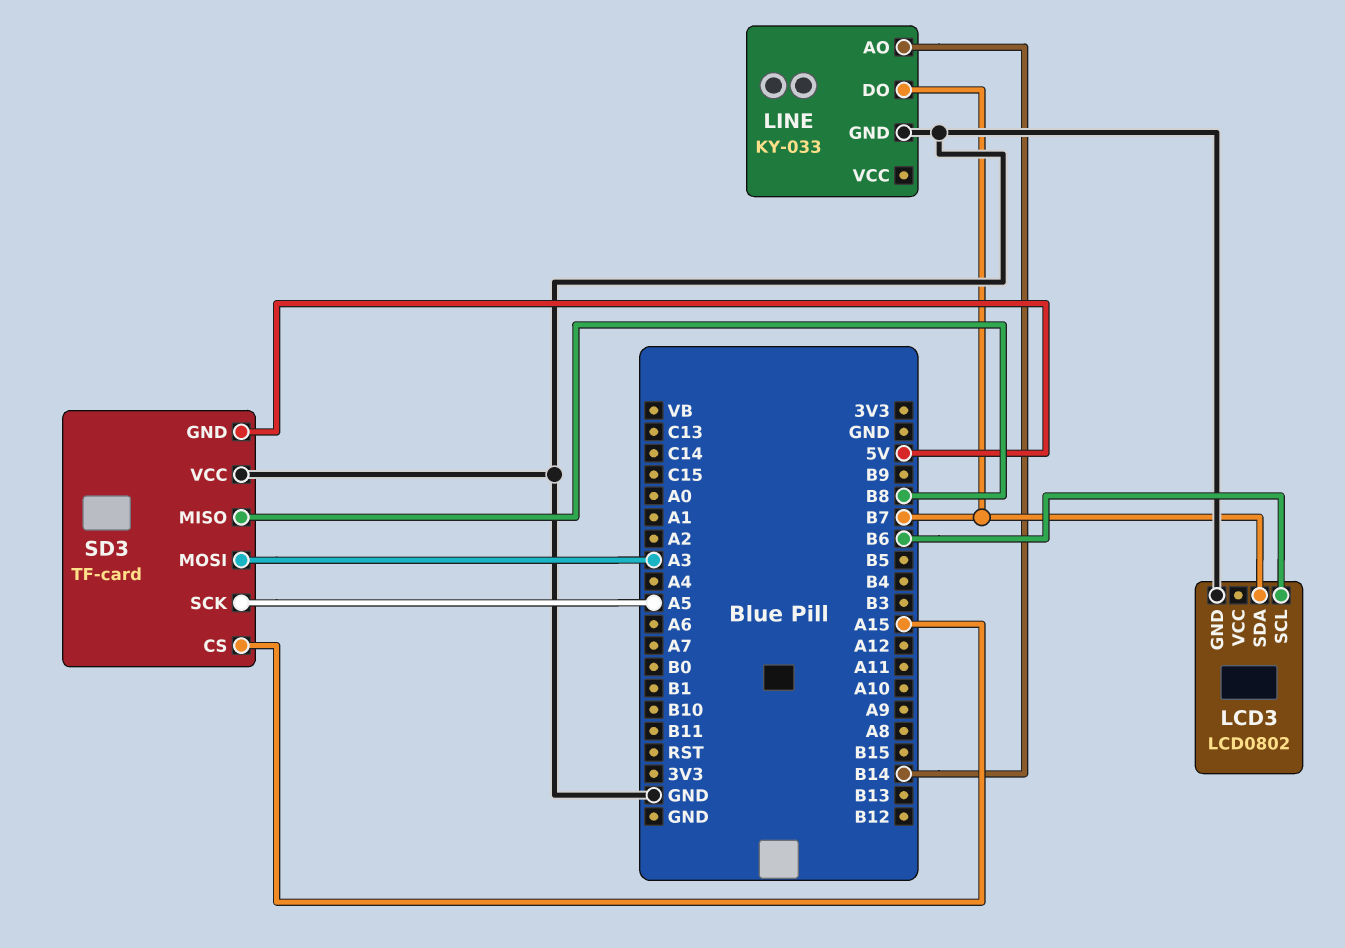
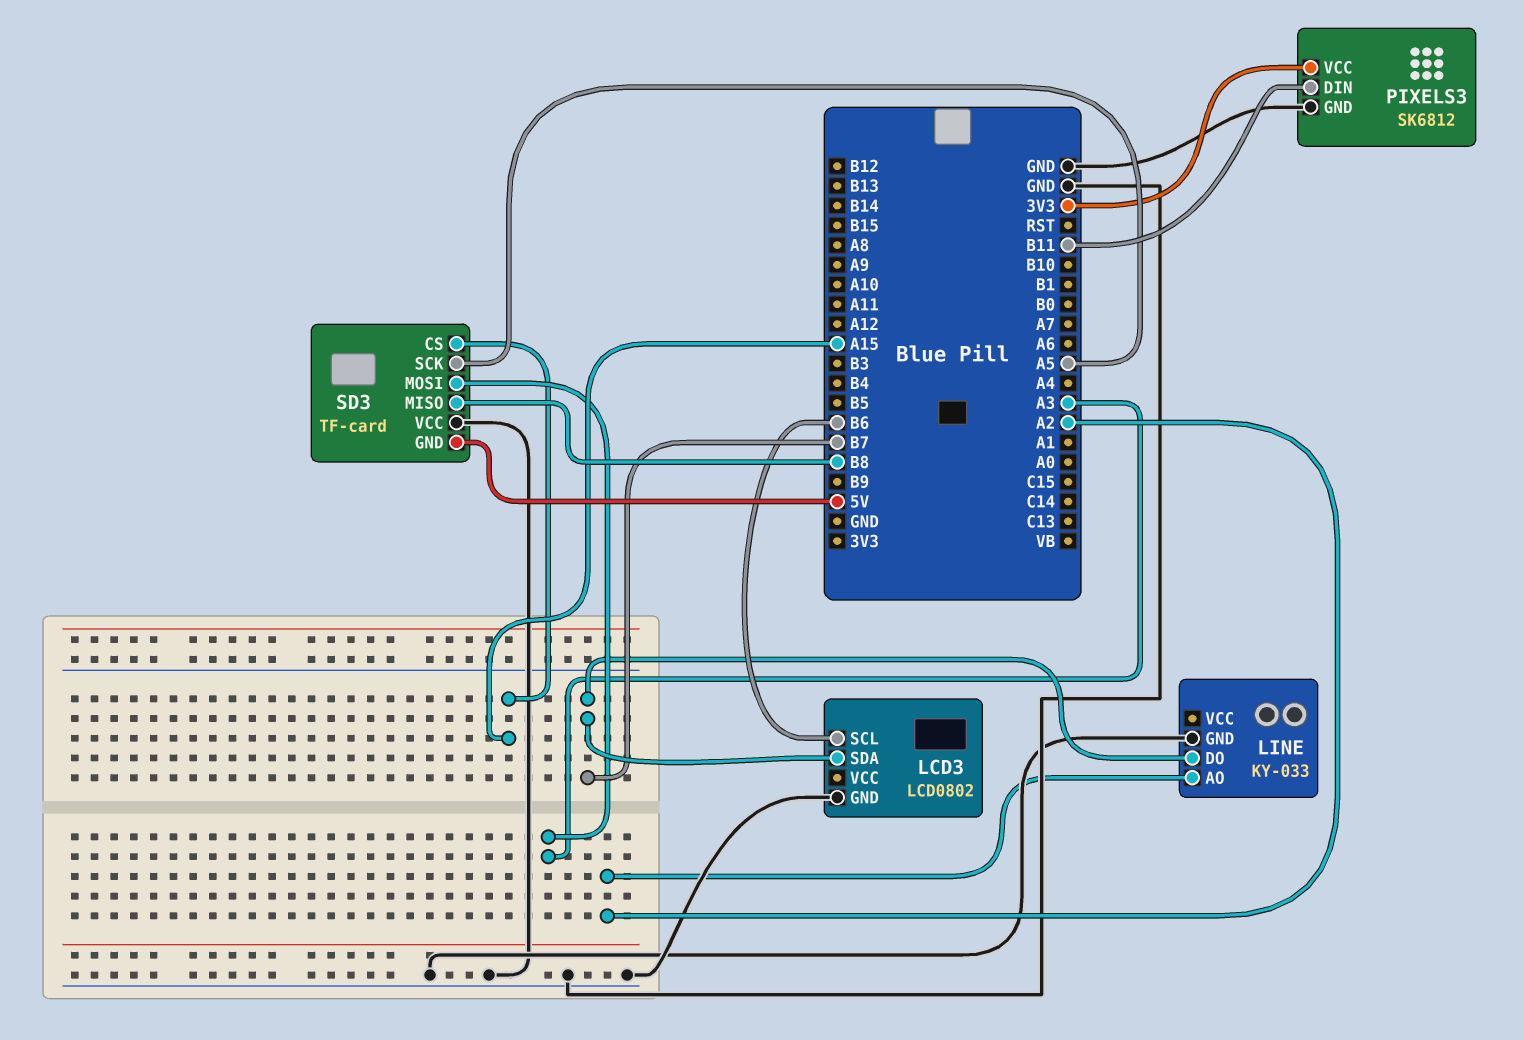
LINE pin AO: B14 -> A2
PIXELS3: none -> SK6812
PIXELS3 pin DIN: none -> B11
PIXELS3 pin GND: none -> GND
PIXELS3 pin VCC: none -> 3V3

